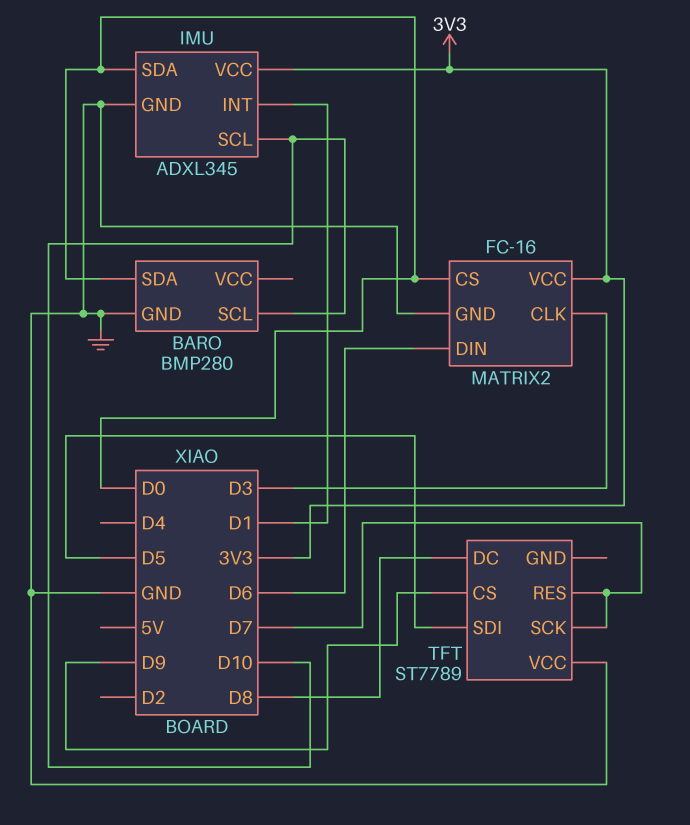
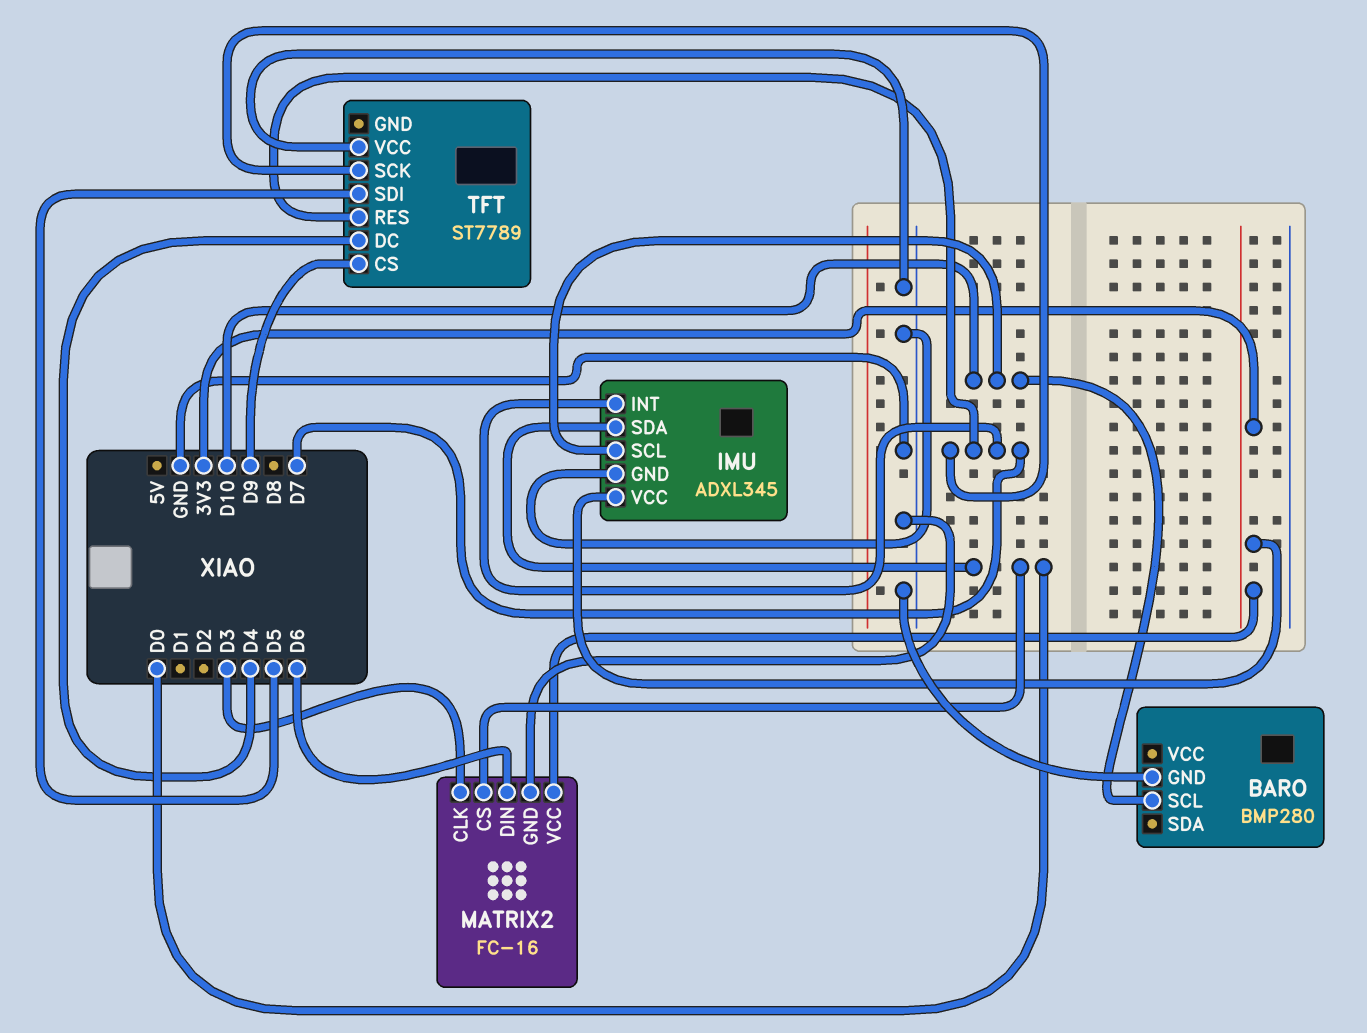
BARO pin SDA: D0 -> none
IMU pin INT: D1 -> D7
TFT pin DC: D8 -> D4

